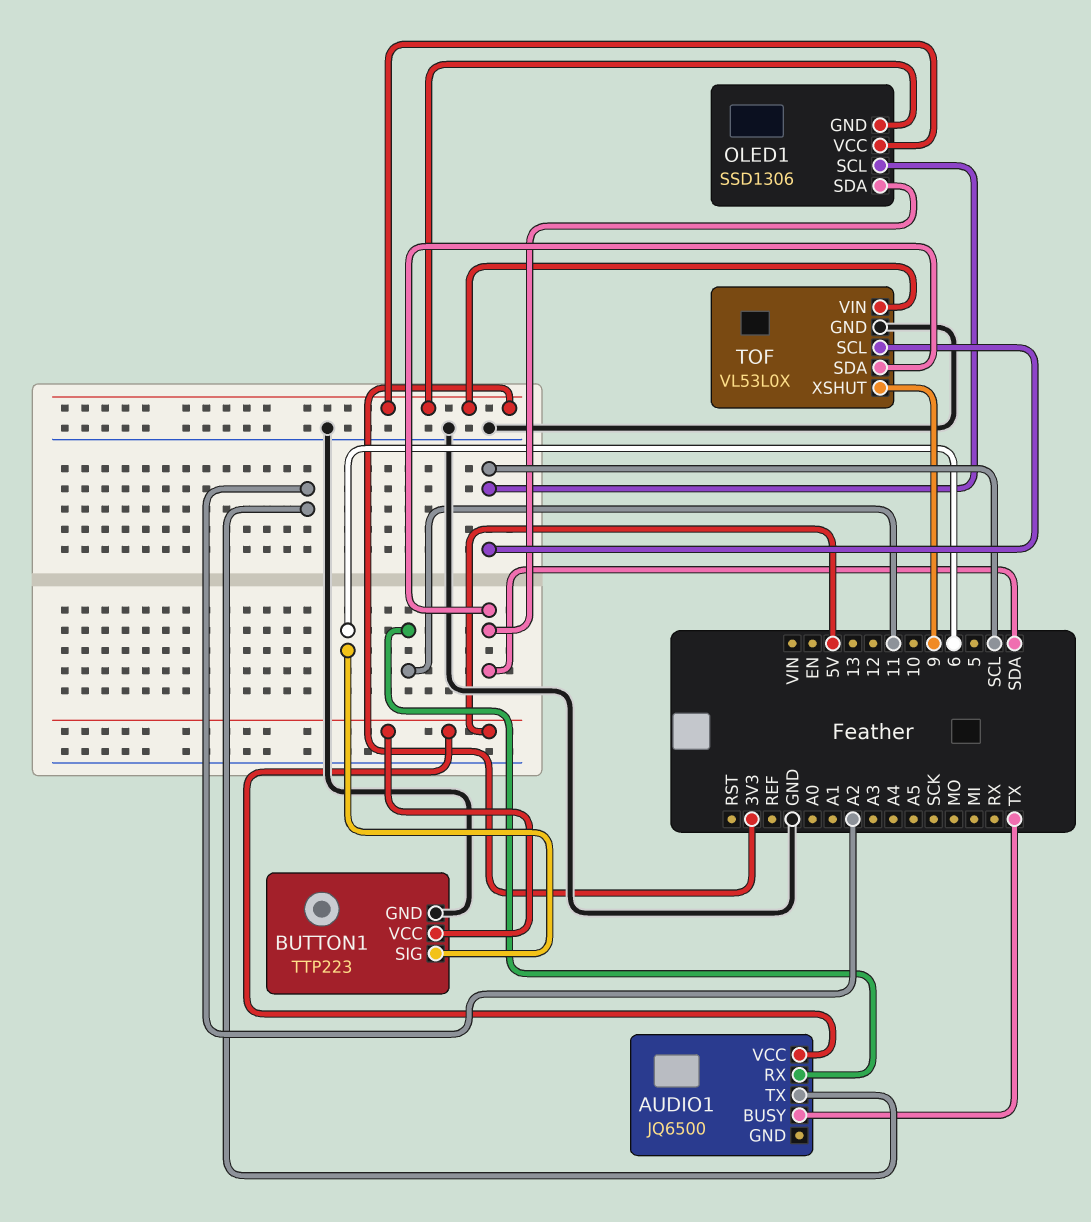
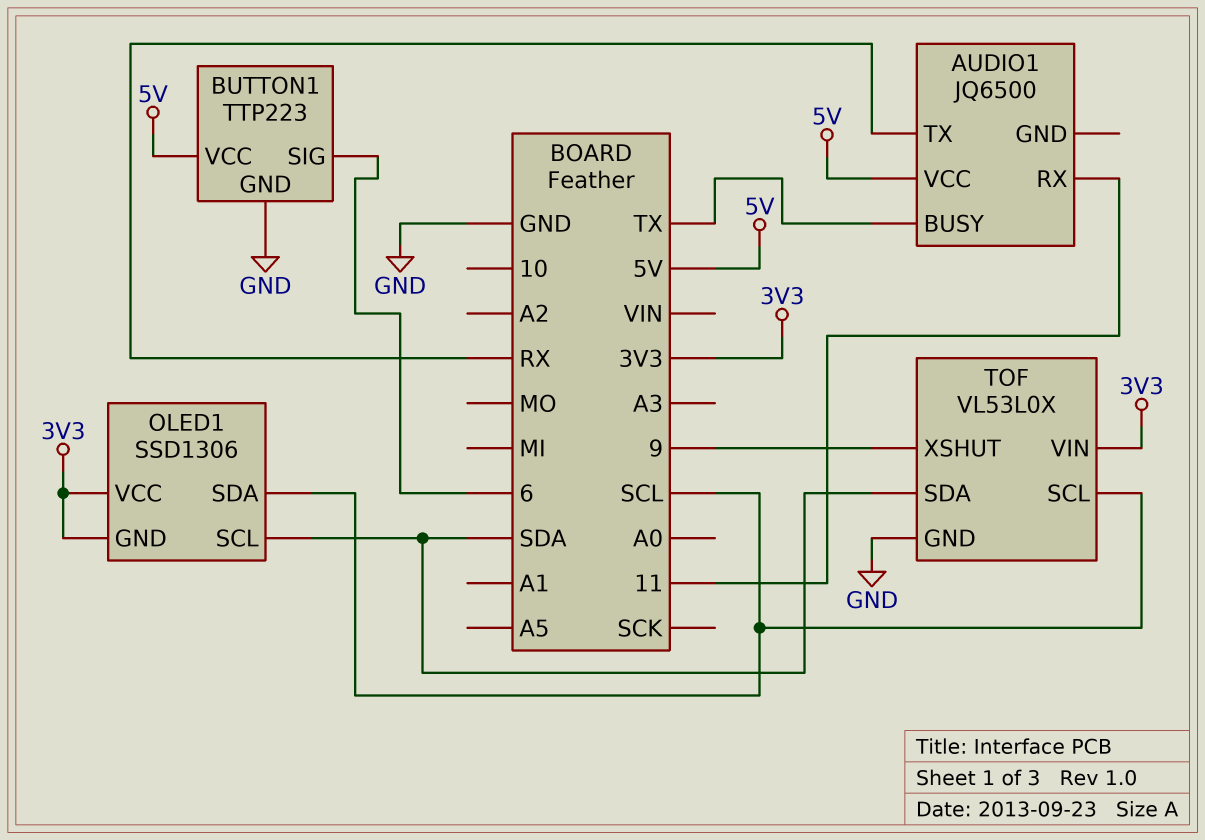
AUDIO1 pin TX: A2 -> RX
OLED1 pin SCL: SCL -> SDA
OLED1 pin SDA: SDA -> SCL

